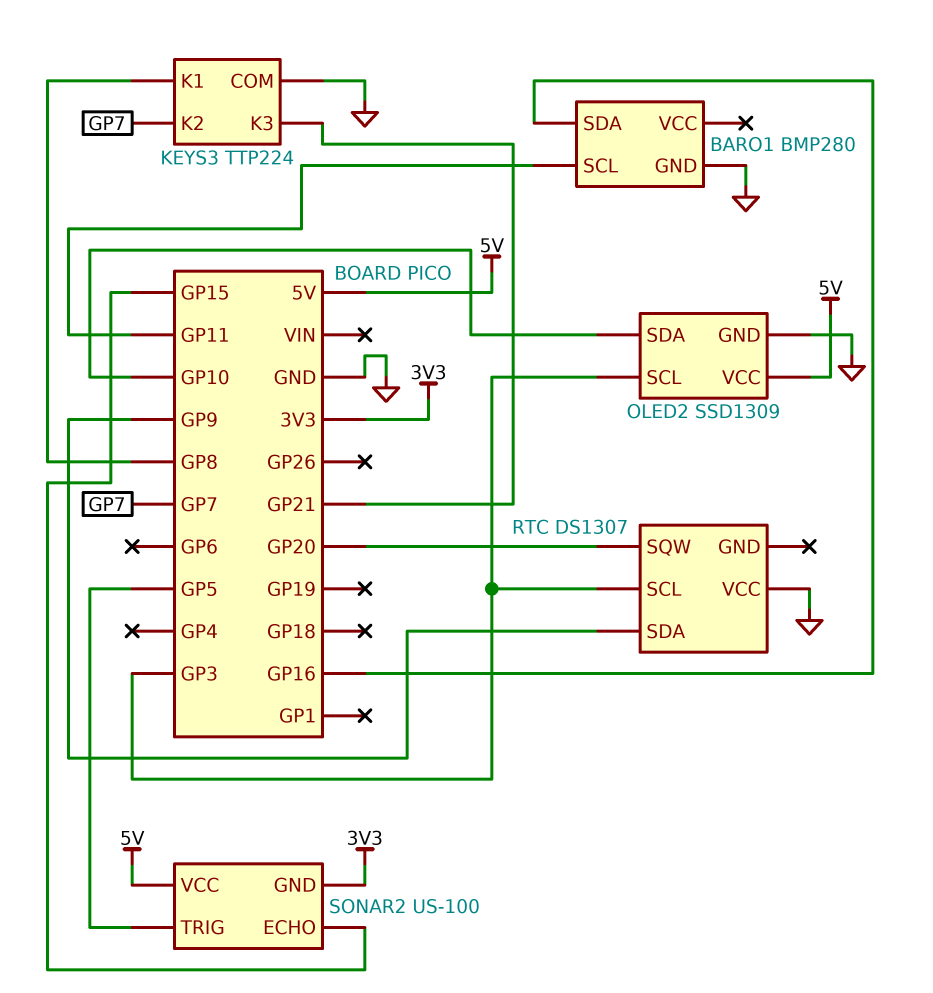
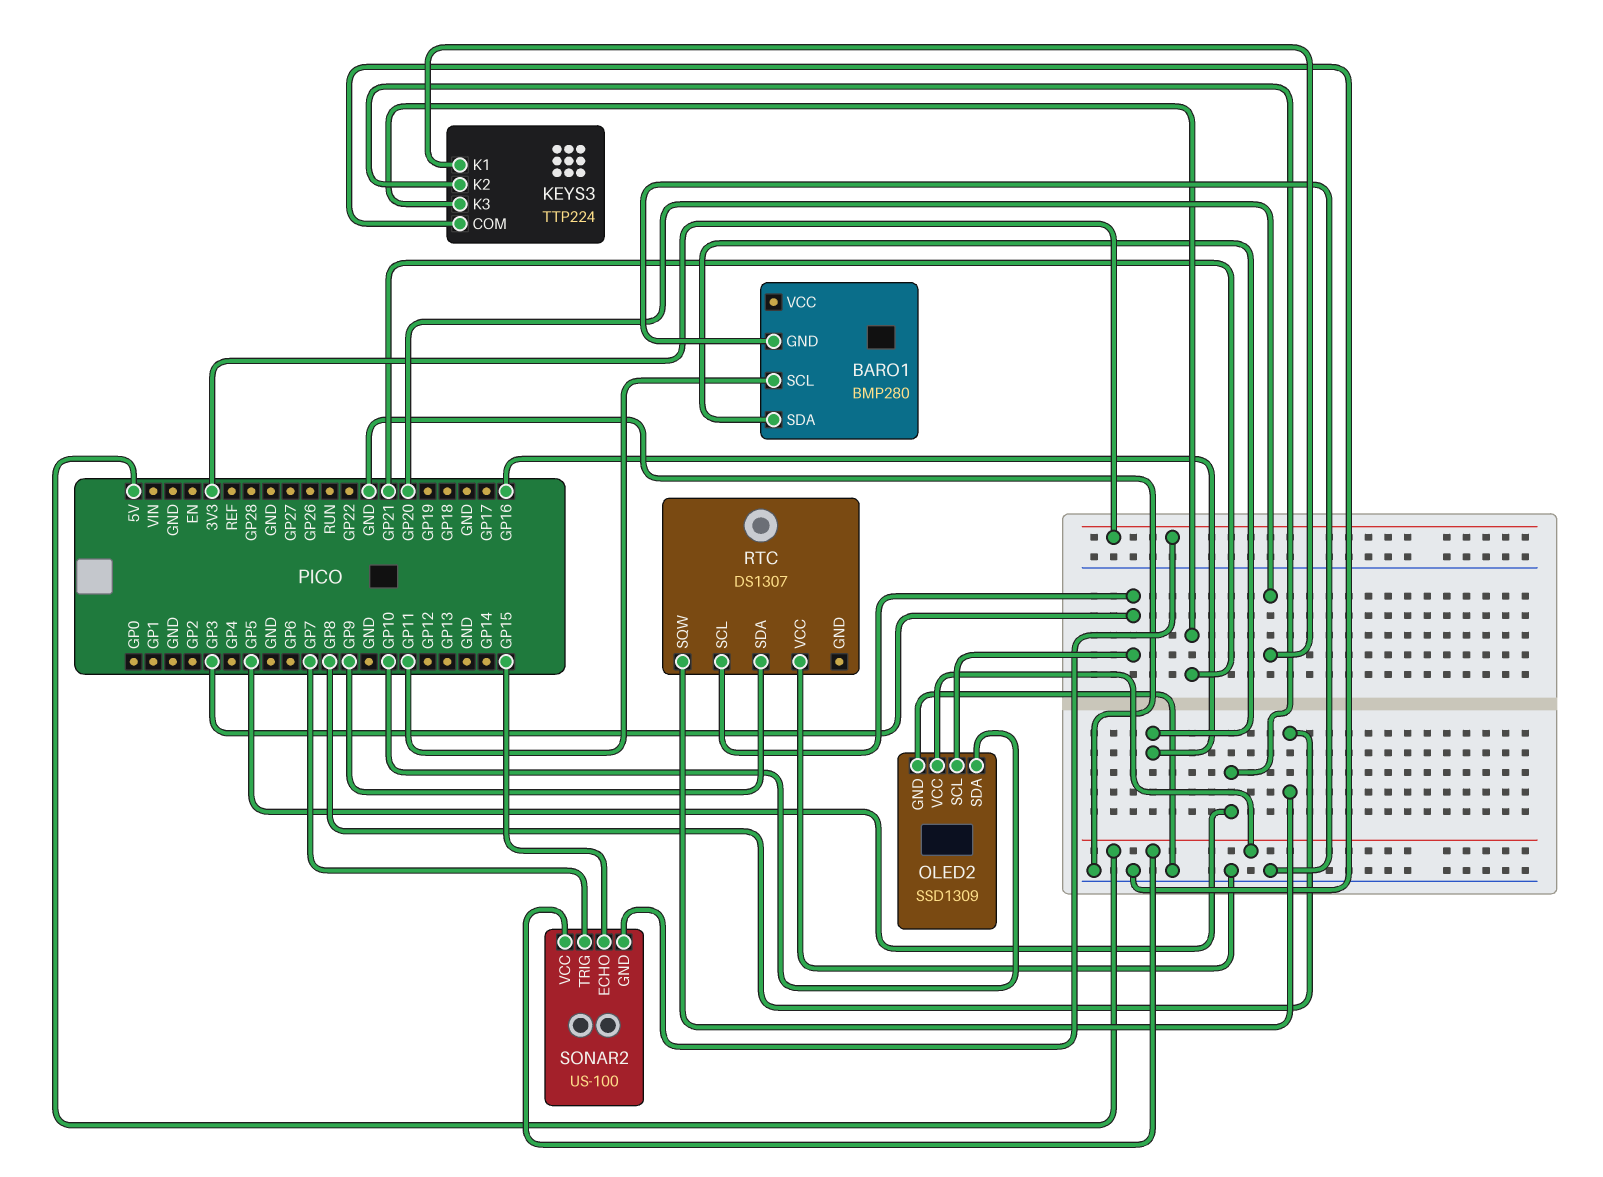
KEYS3 pin K1: GP8 -> GP20
KEYS3 pin K2: GP7 -> GP5
RTC pin SQW: GP20 -> GP8
SONAR2 pin TRIG: GP5 -> GP7

